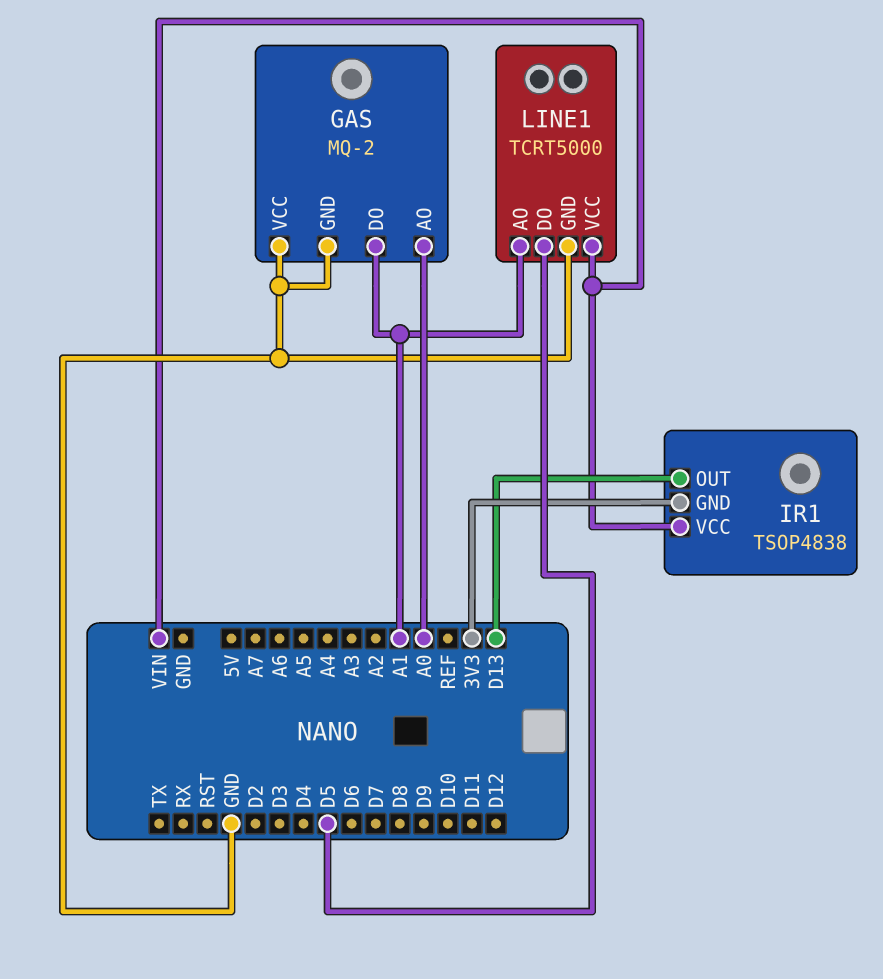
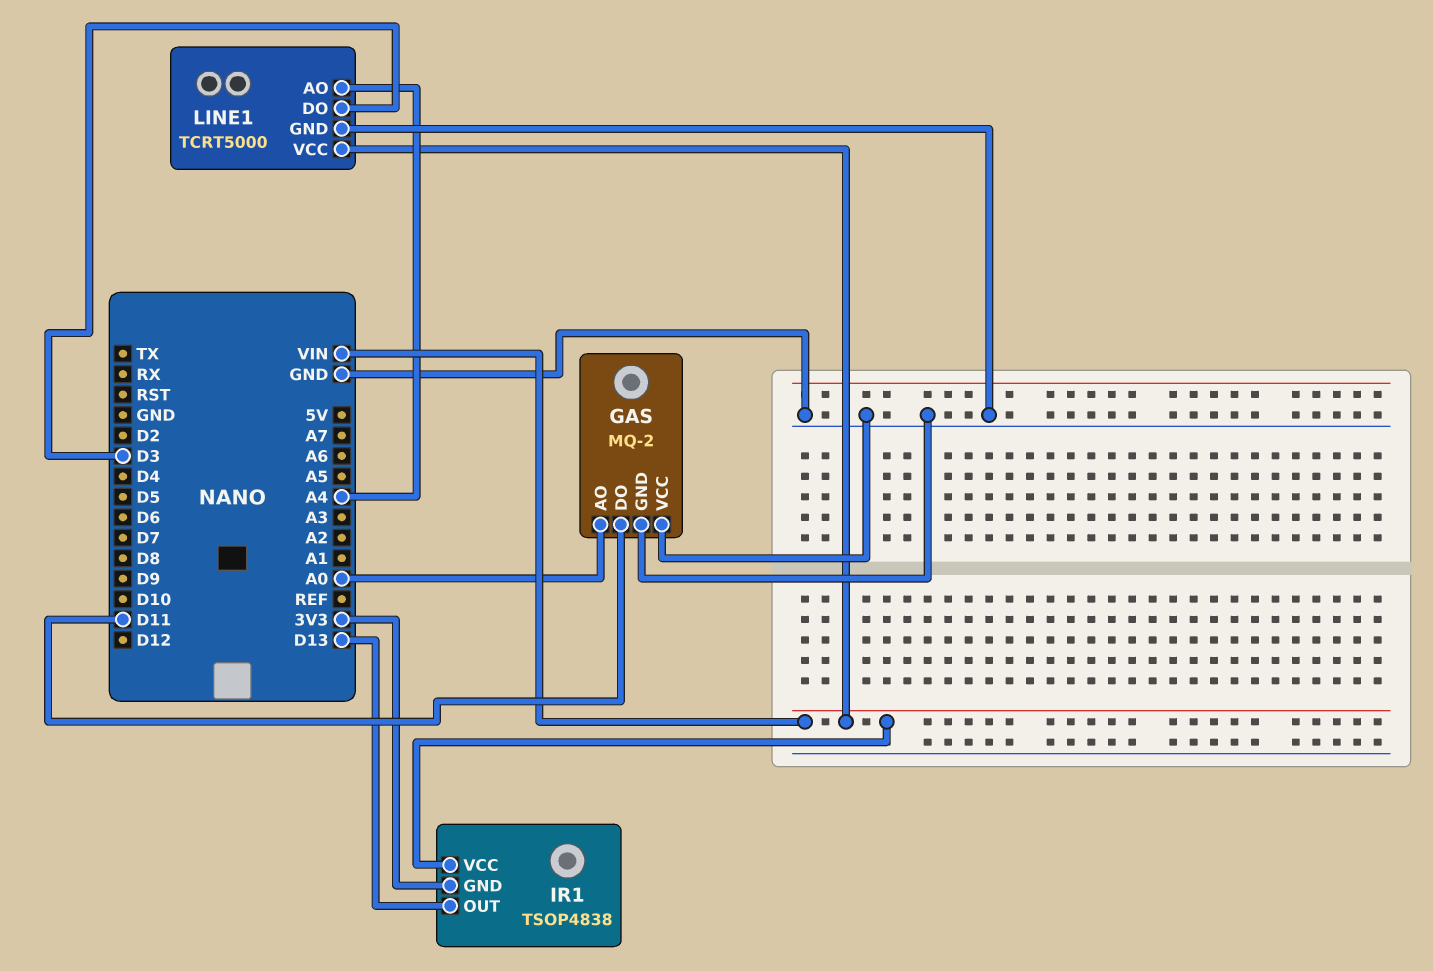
GAS pin DO: A1 -> D11
LINE1 pin AO: A1 -> A4
LINE1 pin DO: D5 -> D3

